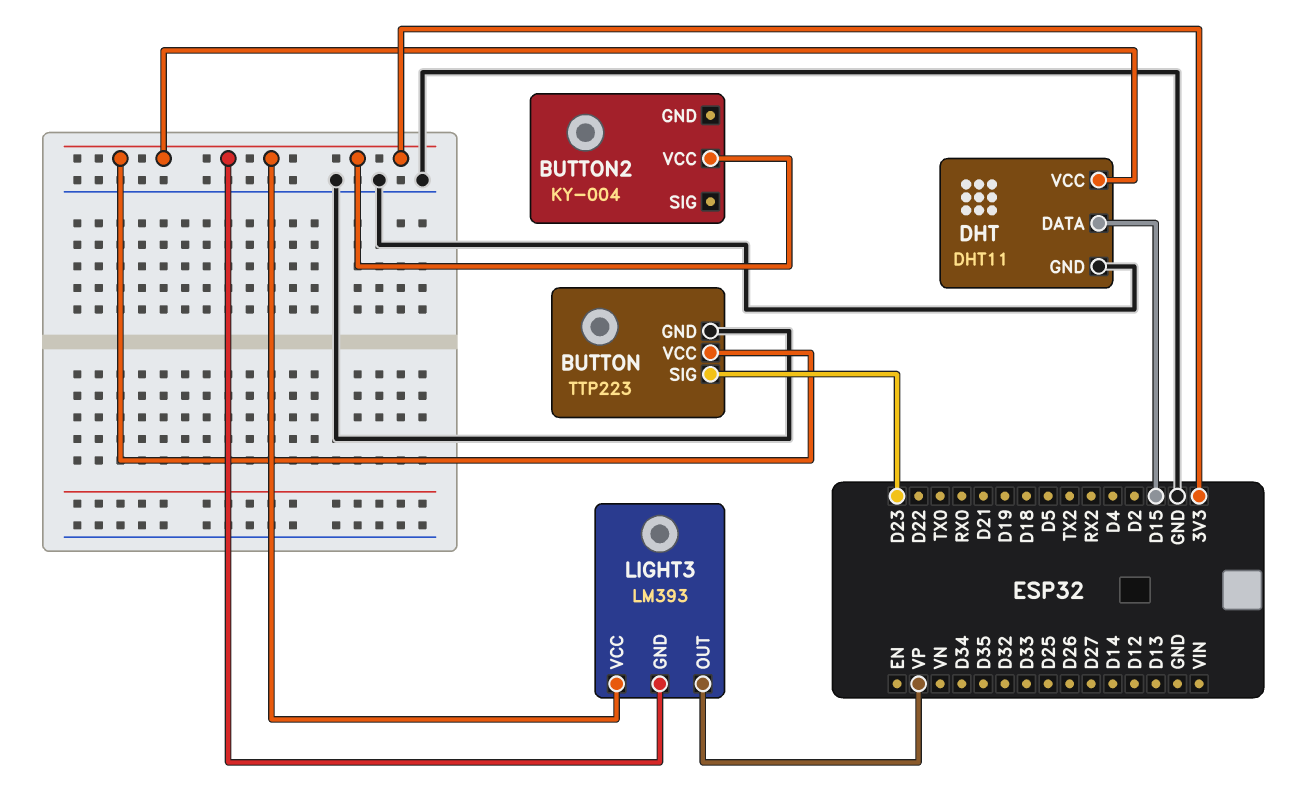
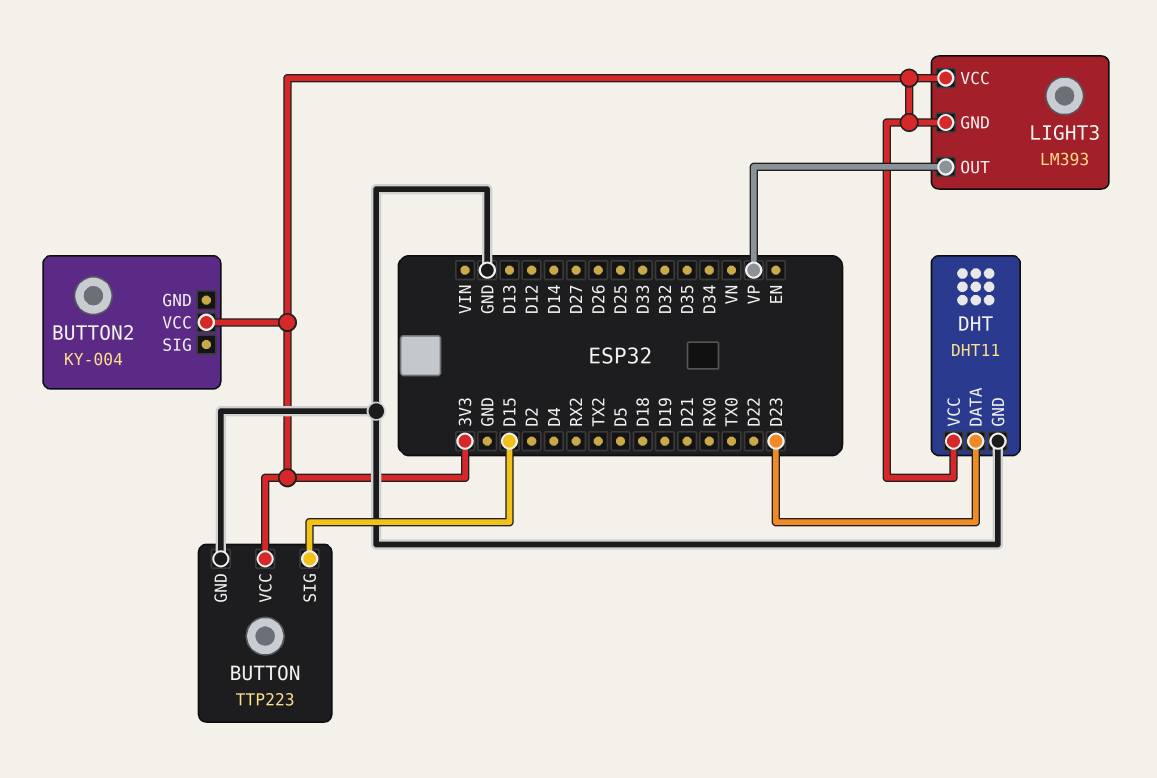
BUTTON pin SIG: D23 -> D15
DHT pin DATA: D15 -> D23

